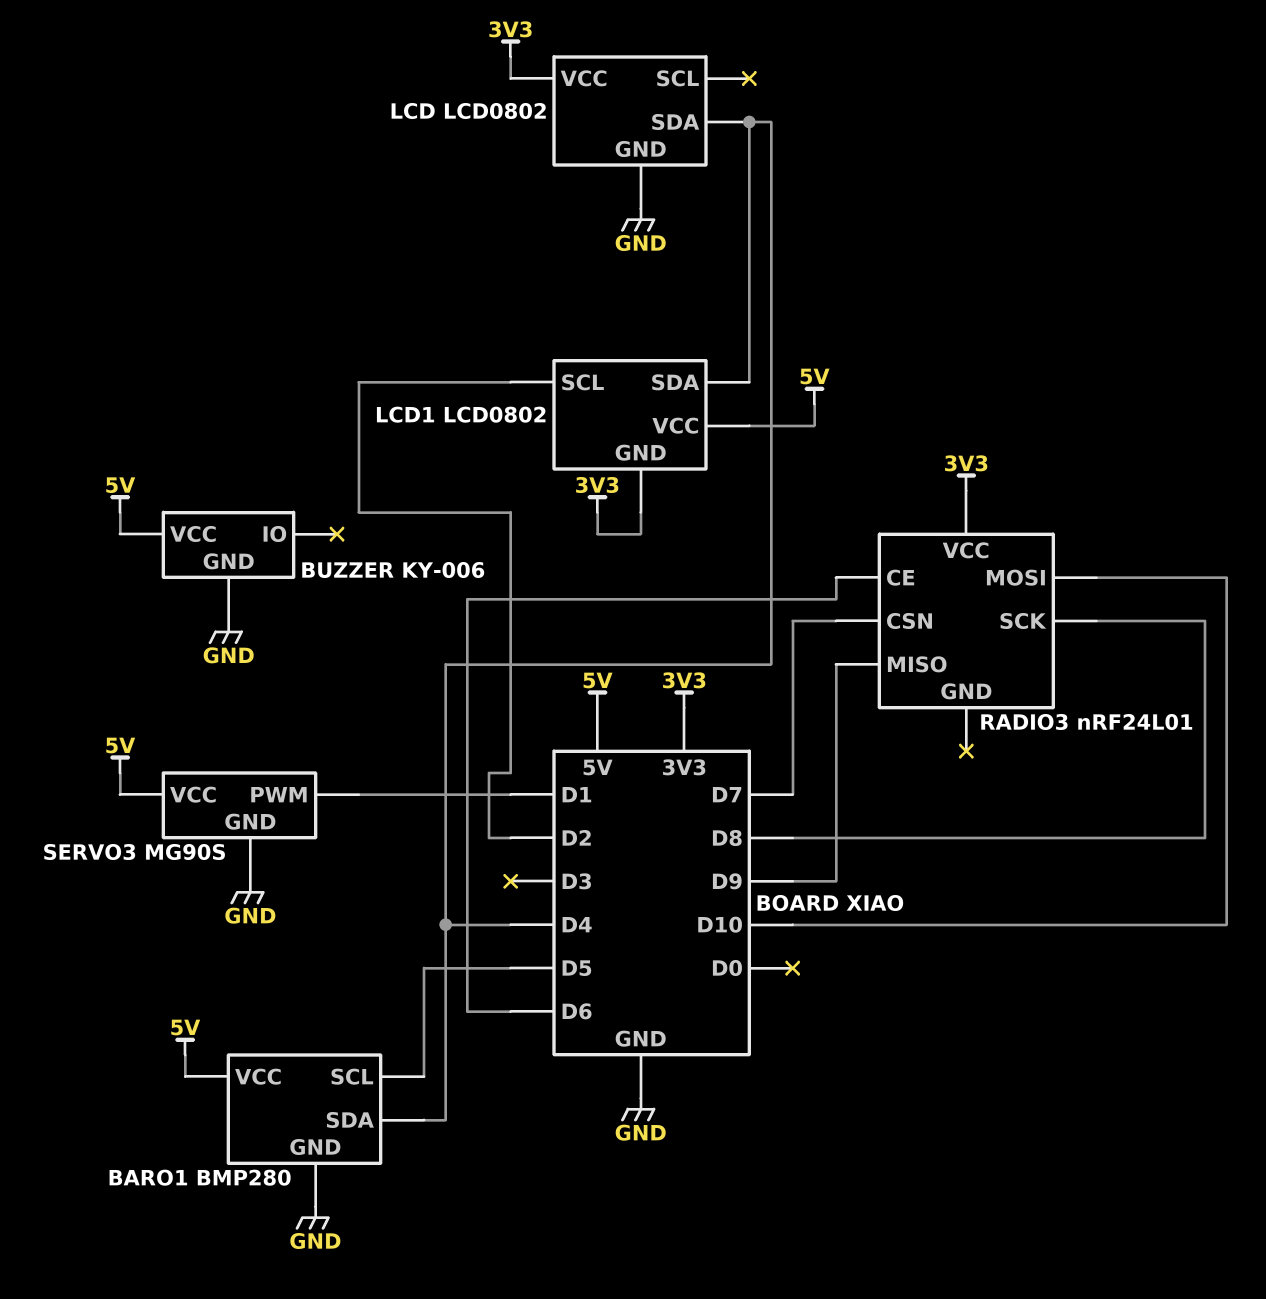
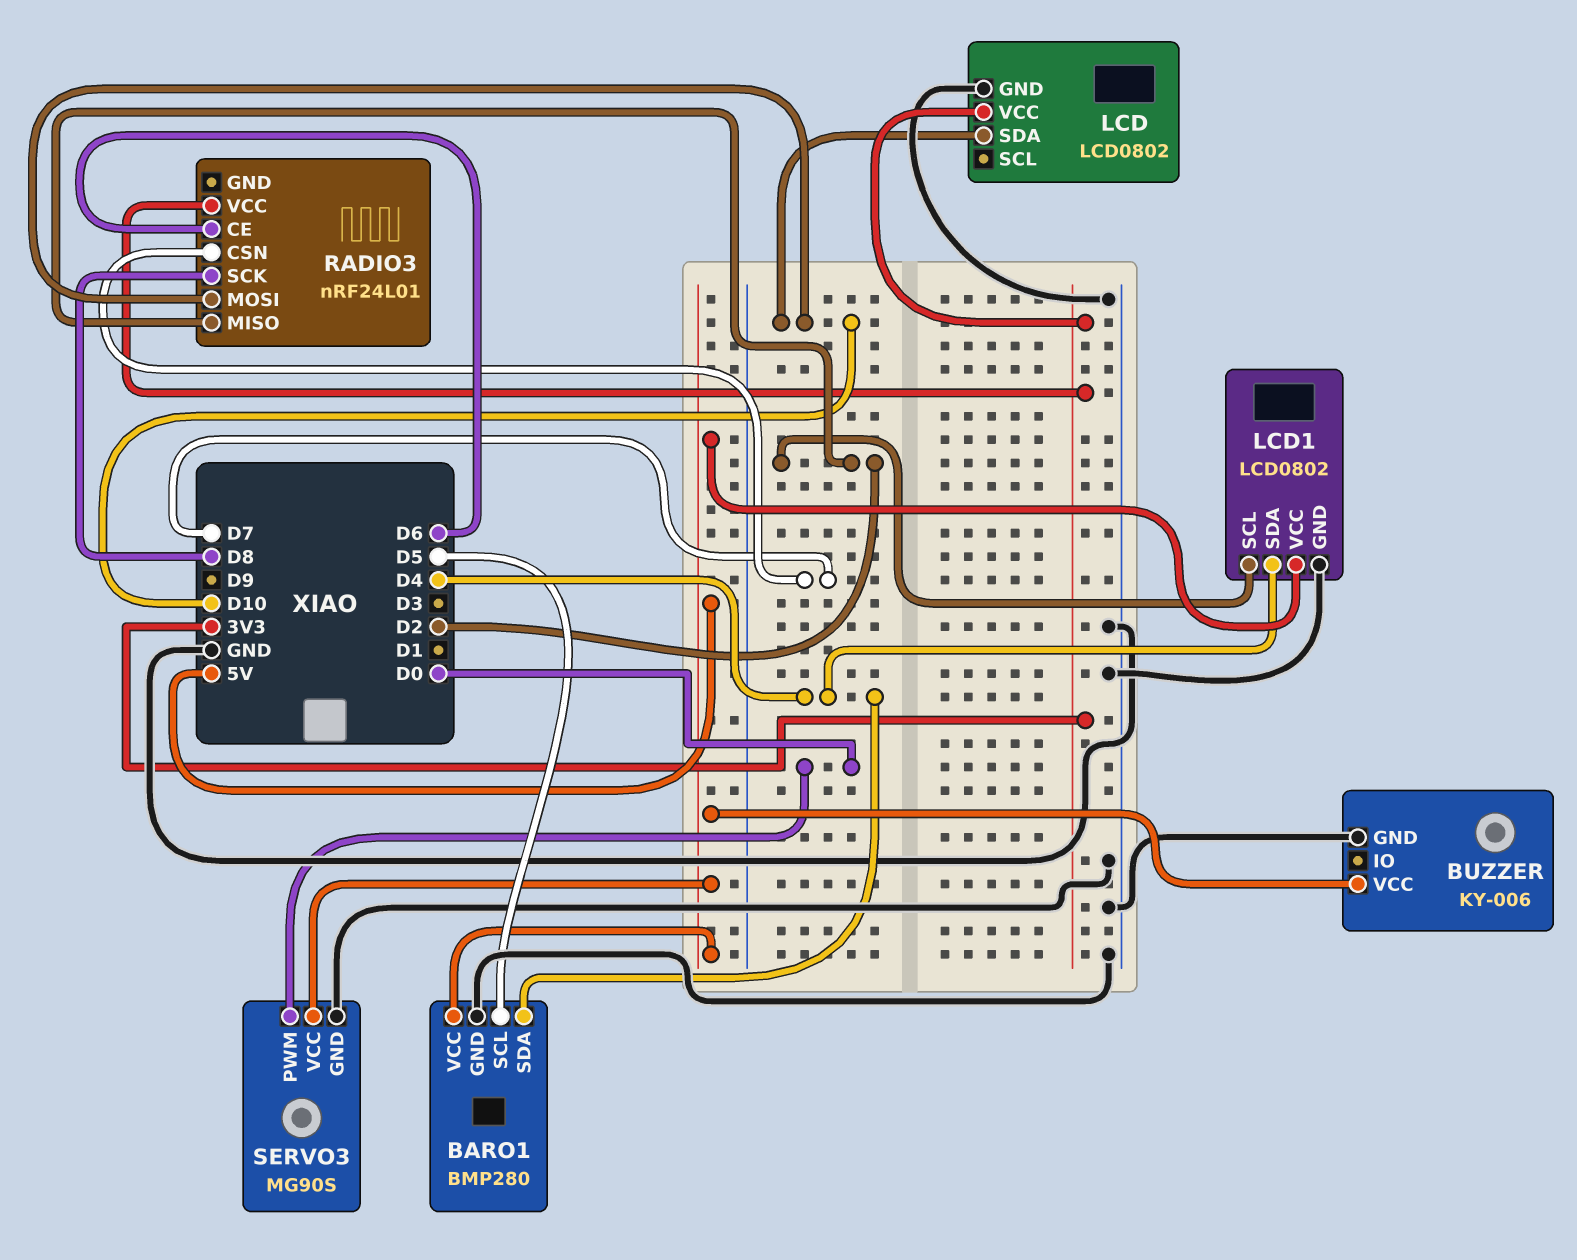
LCD pin SDA: D4 -> D10
LCD1 pin GND: 3V3 -> GND
RADIO3 pin MISO: D9 -> D2
SERVO3 pin PWM: D1 -> D0

